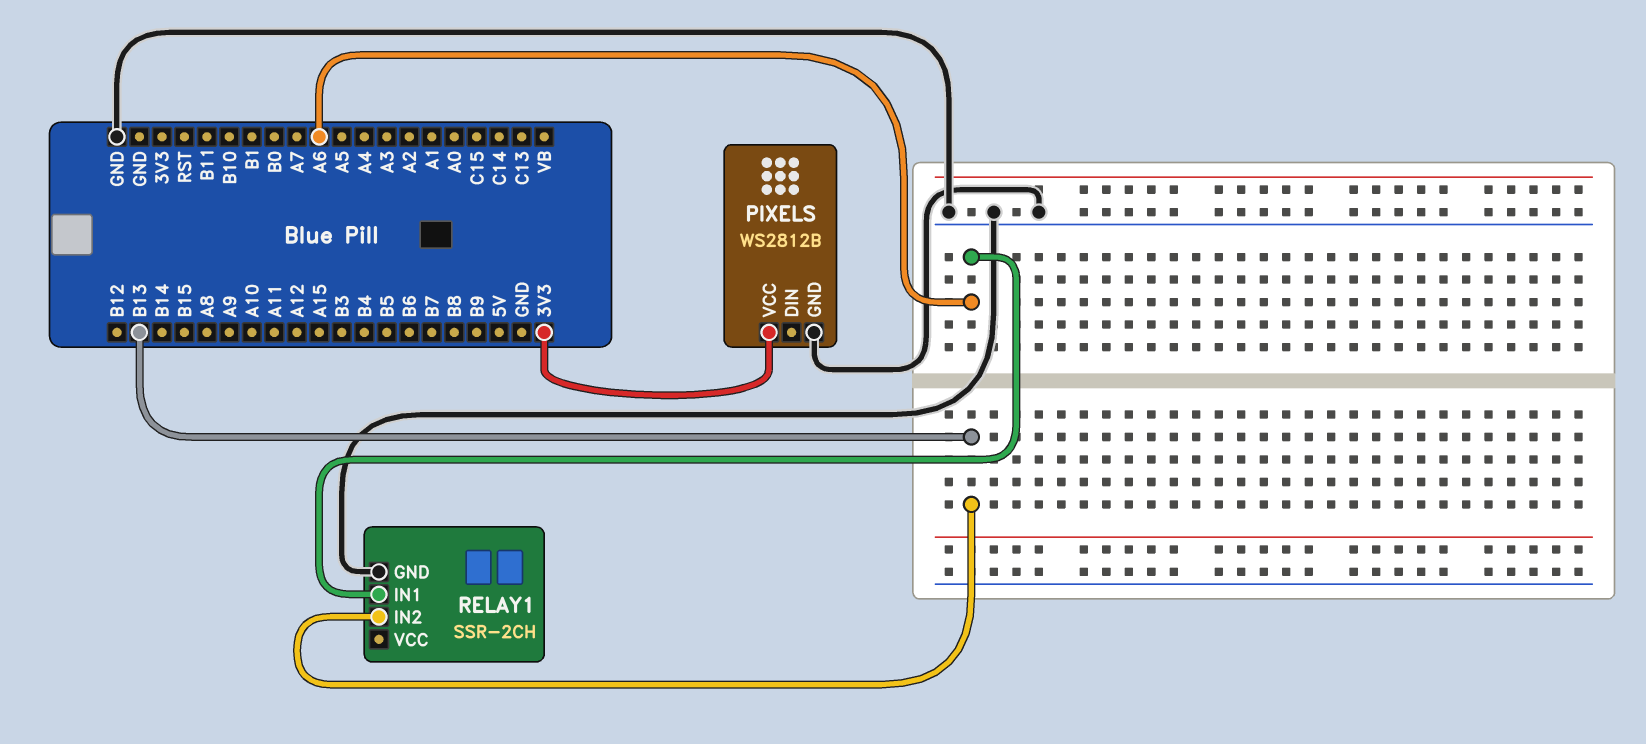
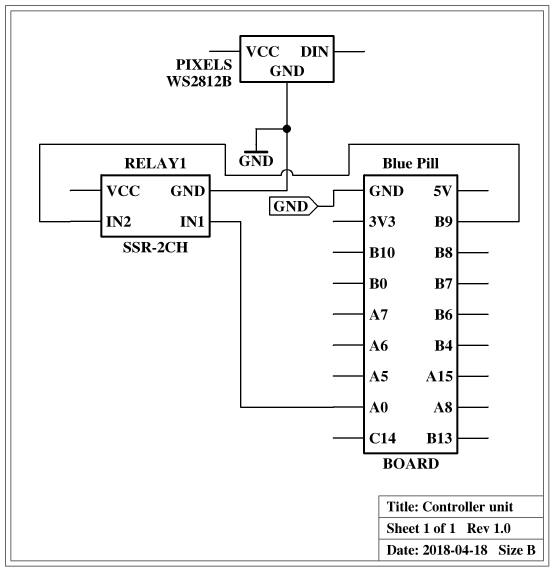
PIXELS pin VCC: 3V3 -> none
RELAY1 pin IN1: A6 -> A0
RELAY1 pin IN2: B13 -> B9

